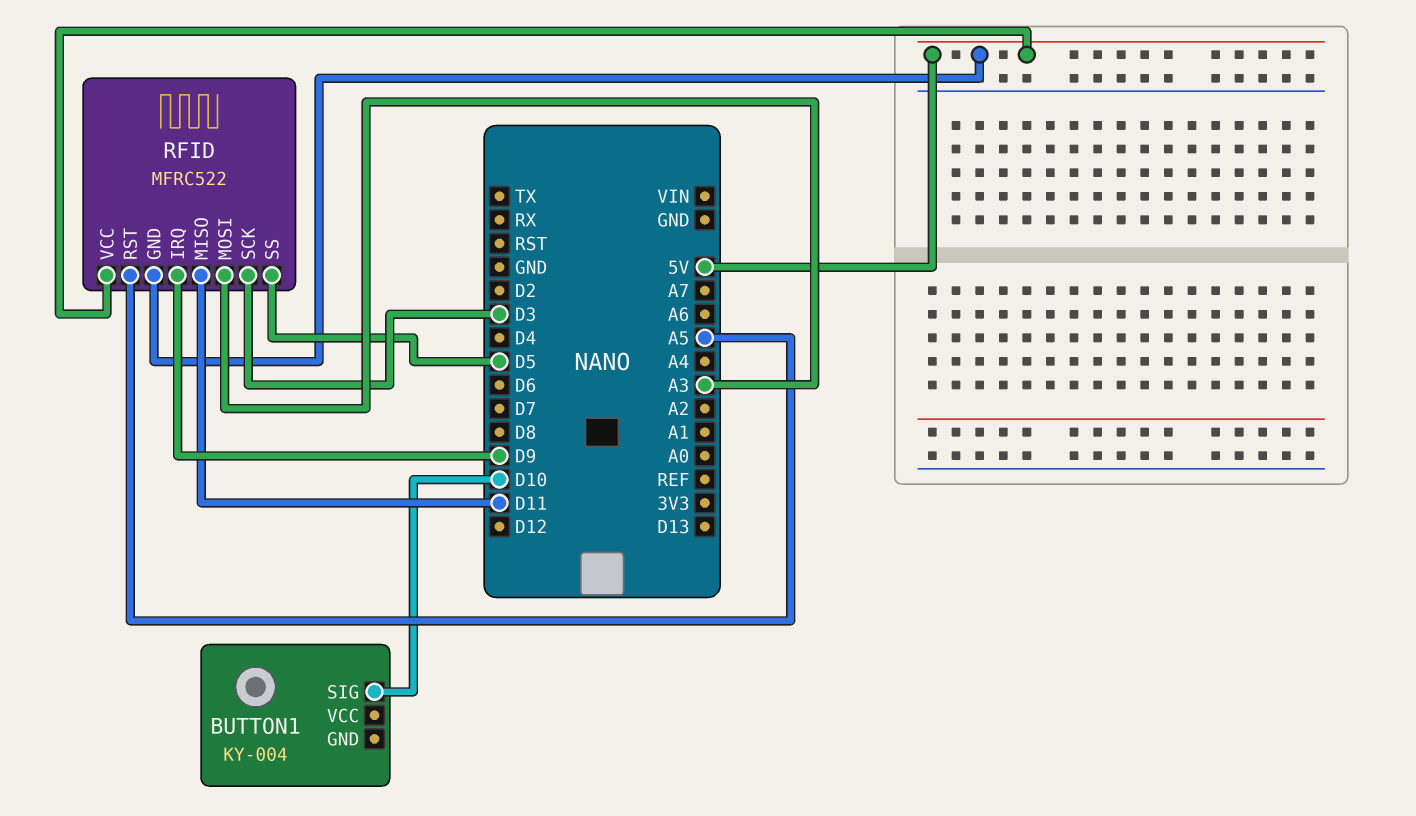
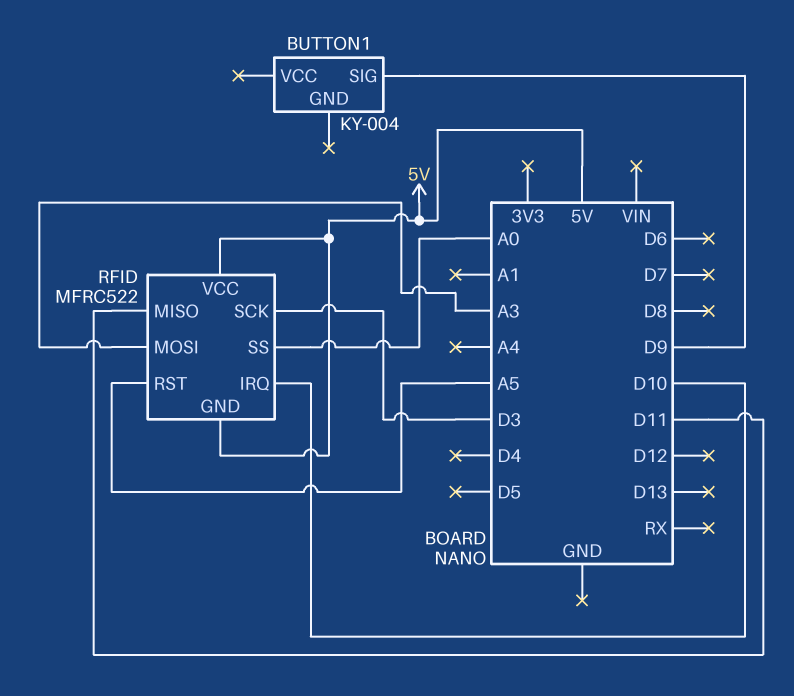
BUTTON1 pin SIG: D10 -> D9
RFID pin IRQ: D9 -> D10
RFID pin SS: D5 -> A0

